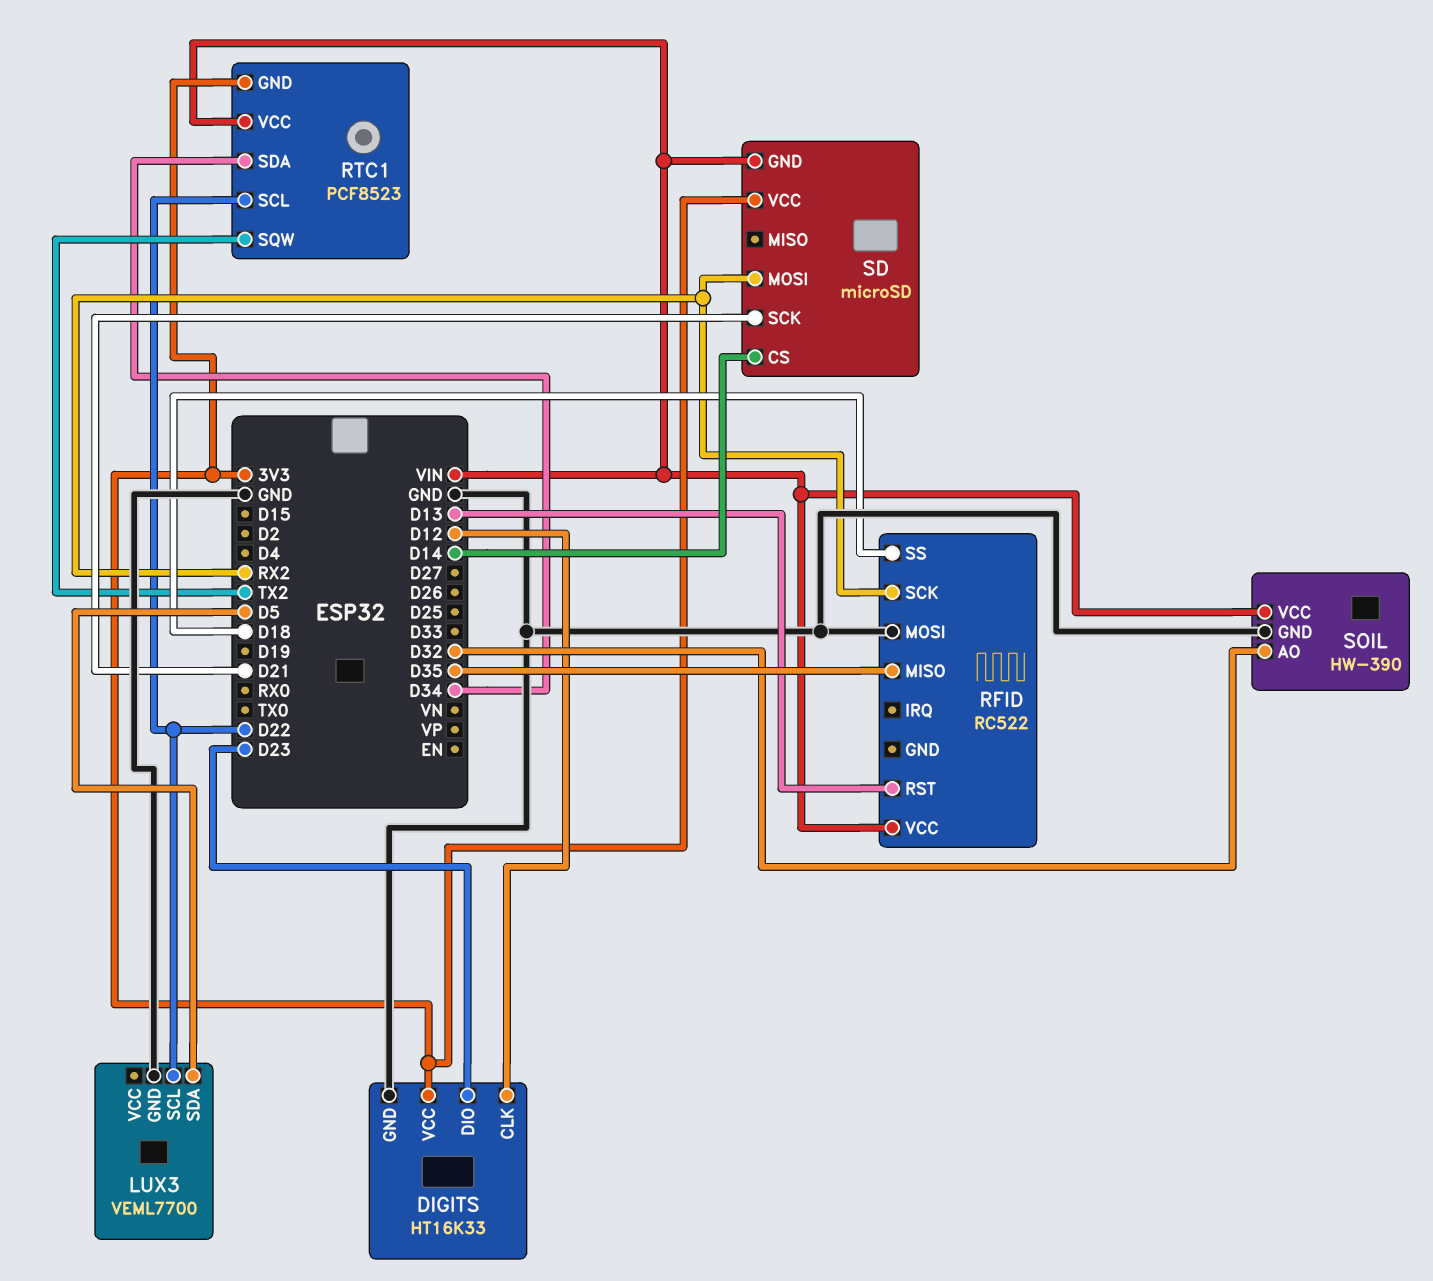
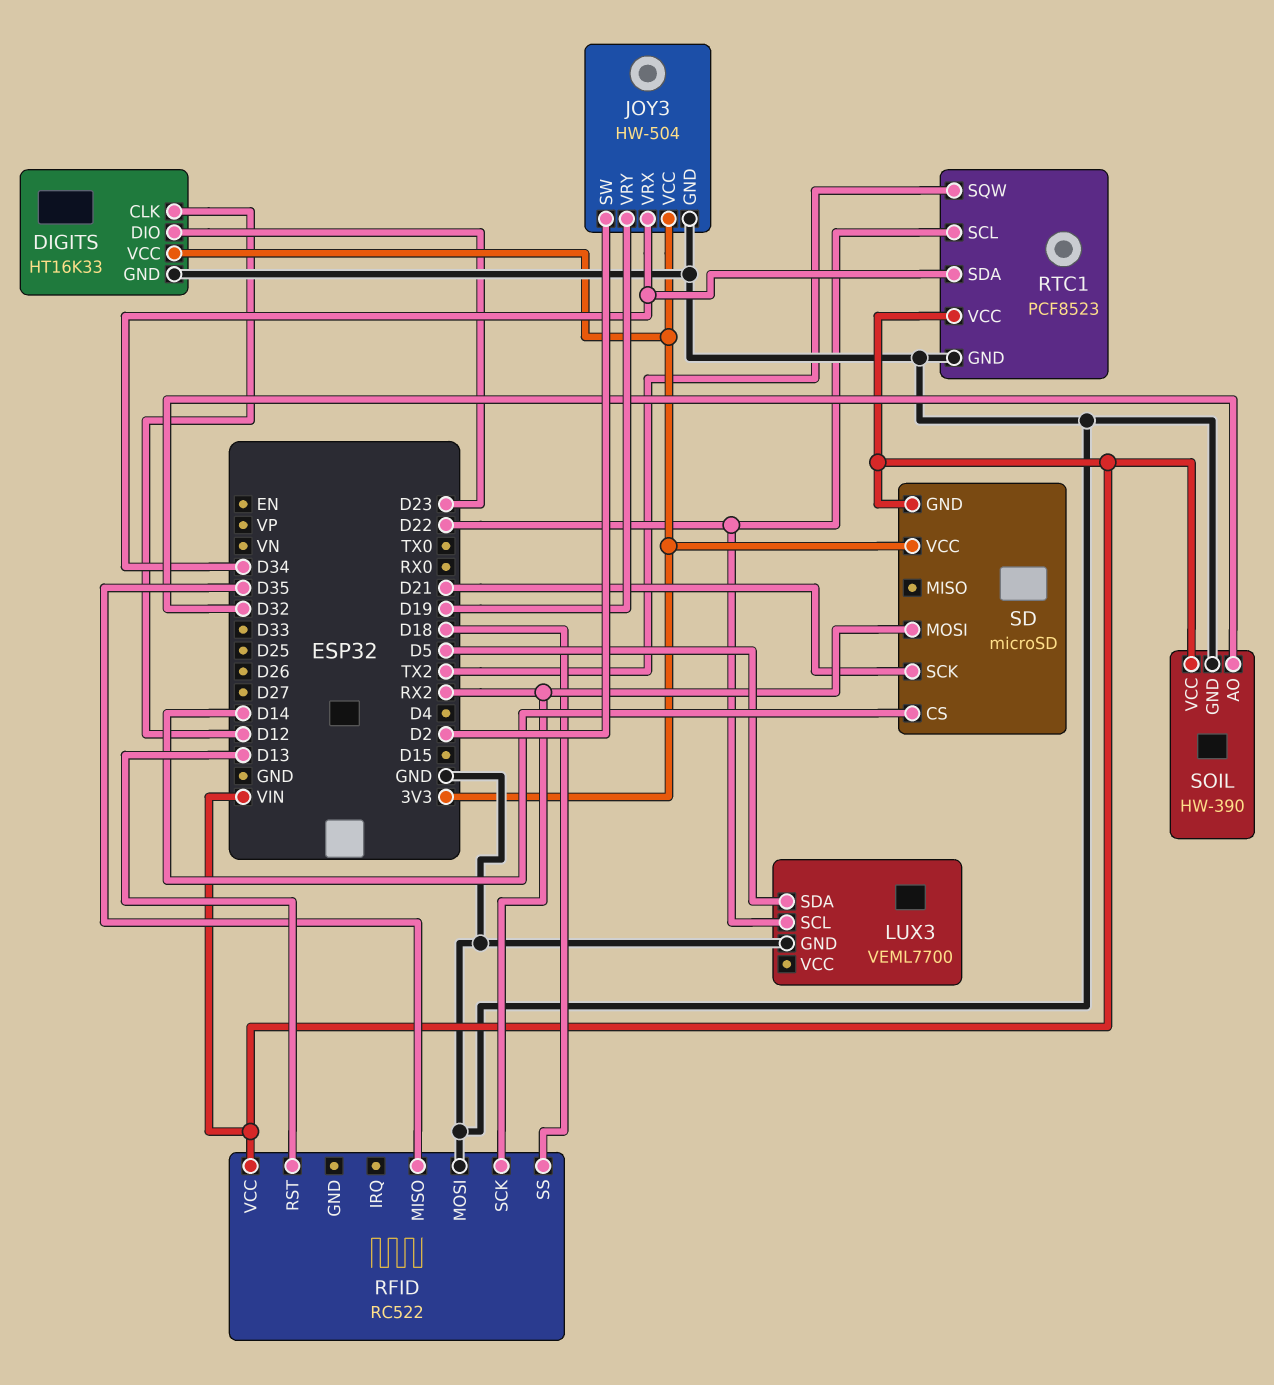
JOY3: none -> HW-504
JOY3 pin GND: none -> GND
JOY3 pin SW: none -> D2
JOY3 pin VCC: none -> 3V3
JOY3 pin VRX: none -> D34
JOY3 pin VRY: none -> D19
RTC1 pin GND: 3V3 -> GND

